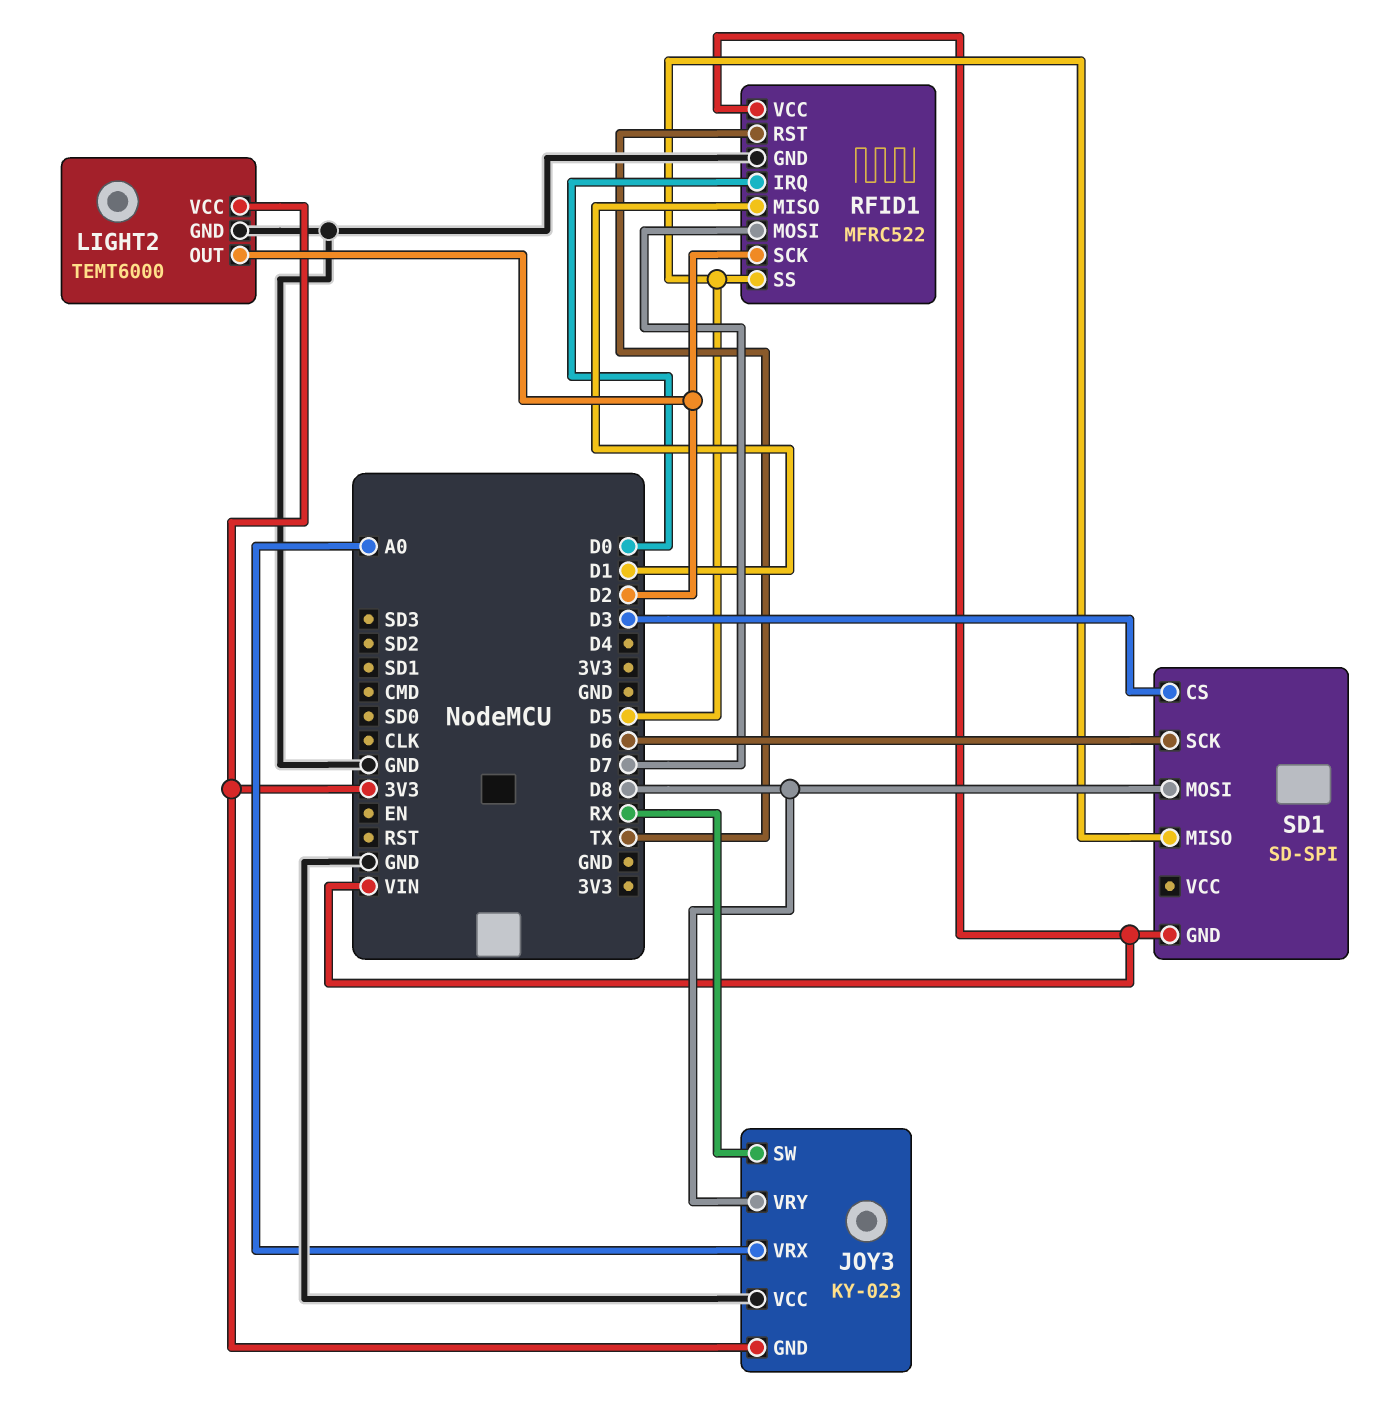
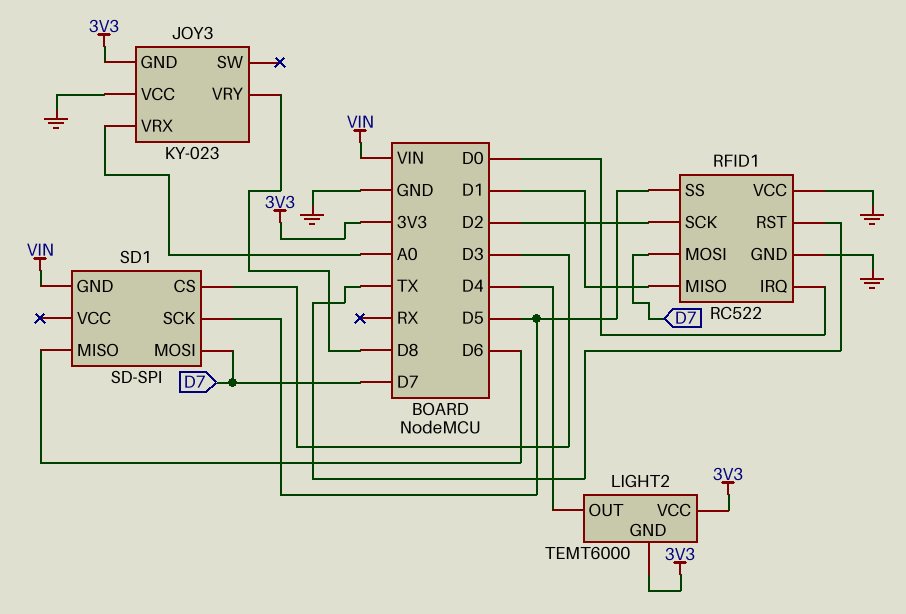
JOY3 pin SW: RX -> none
LIGHT2 pin GND: GND -> 3V3
LIGHT2 pin OUT: D2 -> D4
RFID1: MFRC522 -> RC522
RFID1 pin VCC: VIN -> GND
SD1 pin MISO: D5 -> D6
SD1 pin MOSI: D8 -> D7
SD1 pin SCK: D6 -> D5

